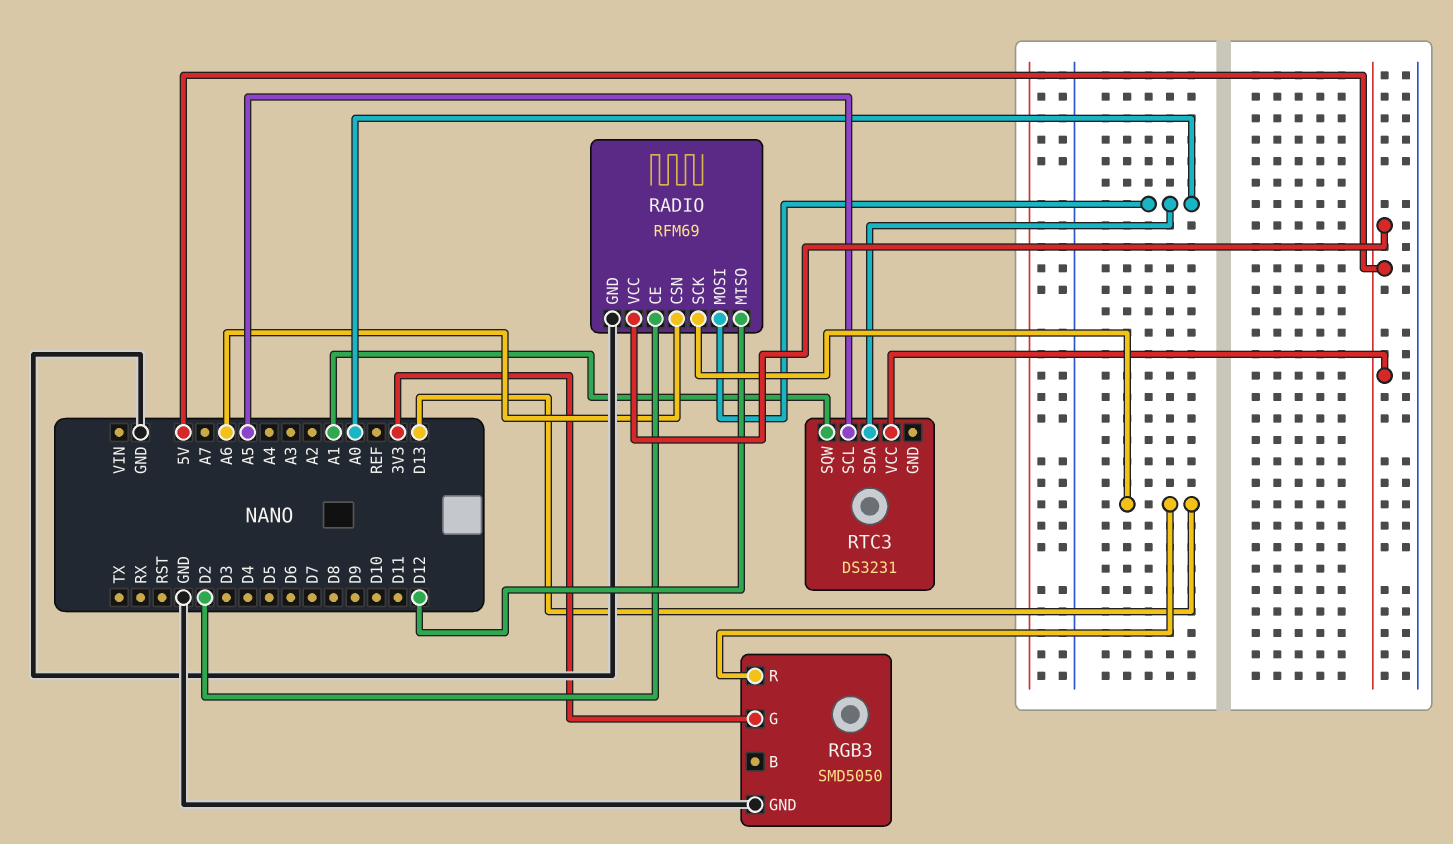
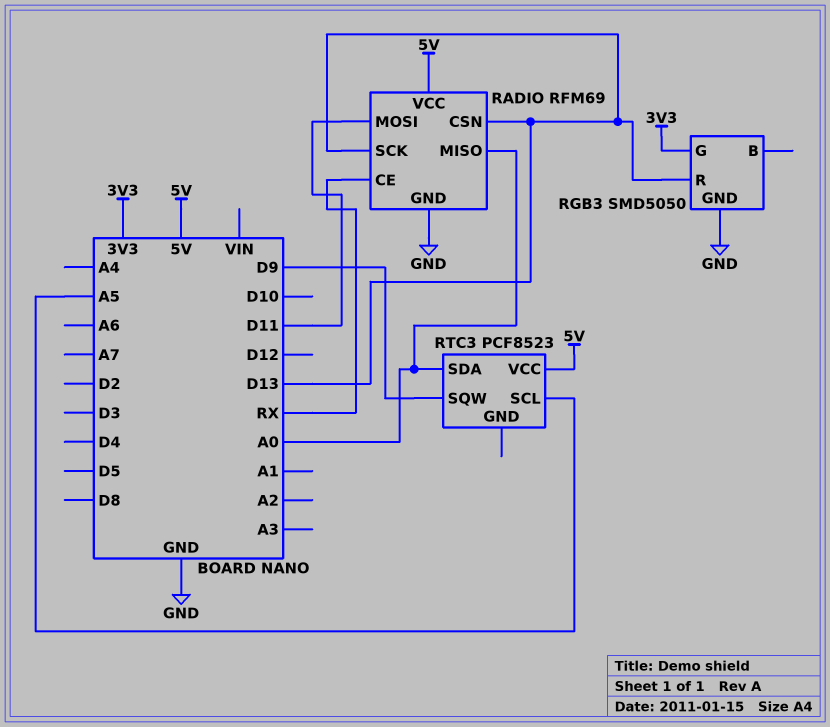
RADIO pin CE: D2 -> RX
RADIO pin CSN: A6 -> D13
RADIO pin MISO: D12 -> A0
RADIO pin MOSI: A0 -> D11
RTC3: DS3231 -> PCF8523
RTC3 pin SQW: A1 -> D9

